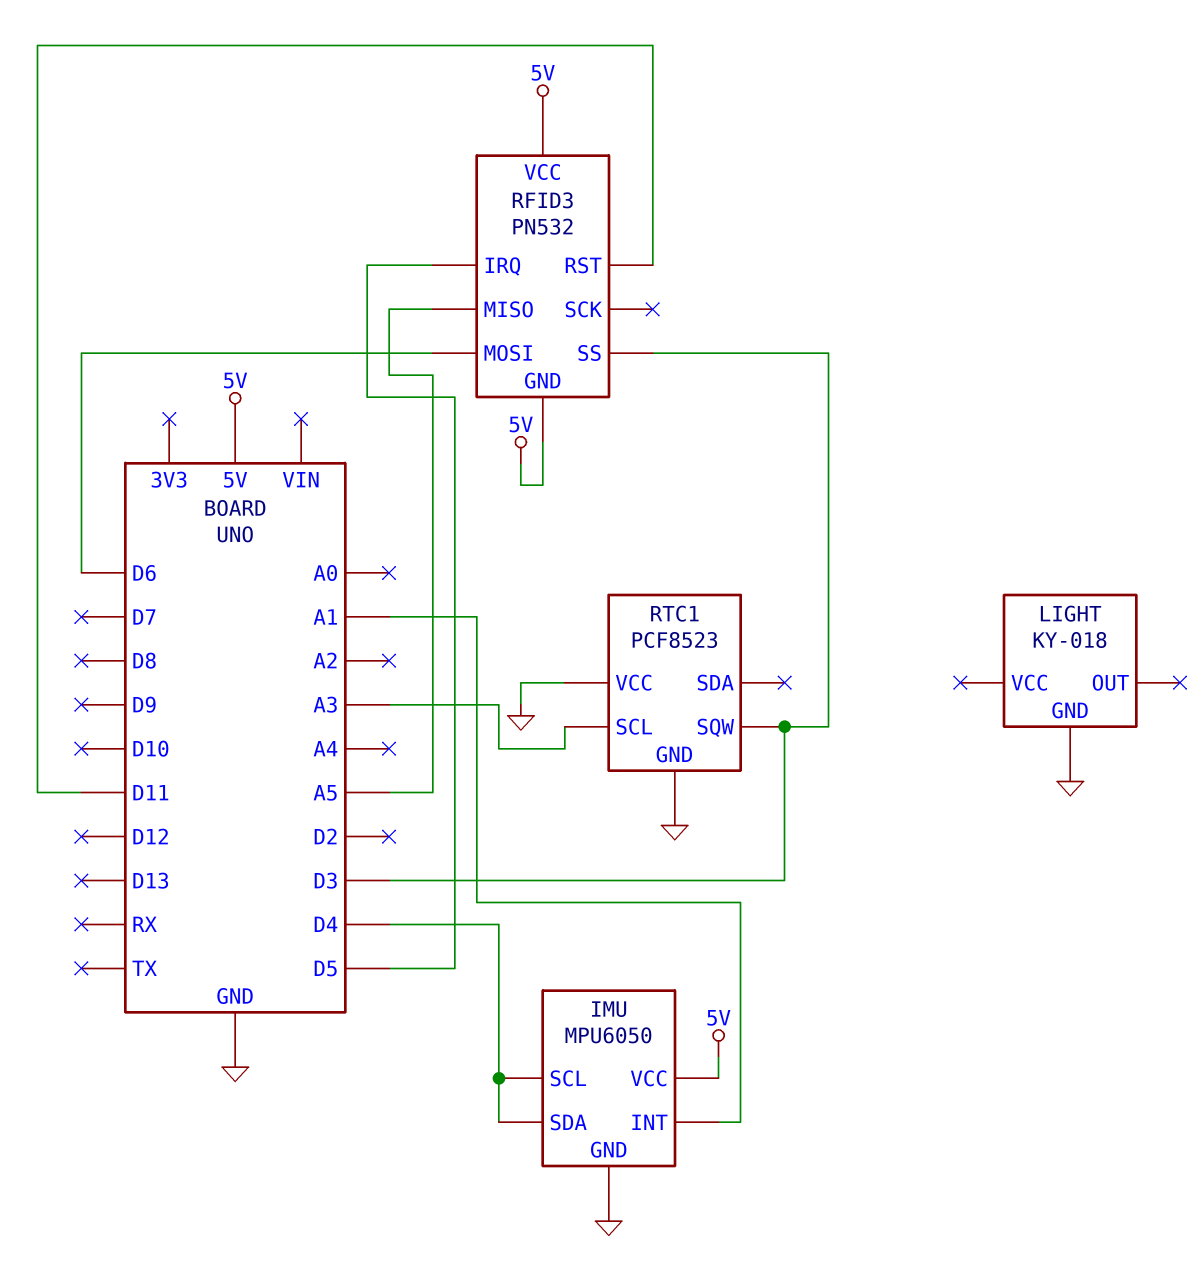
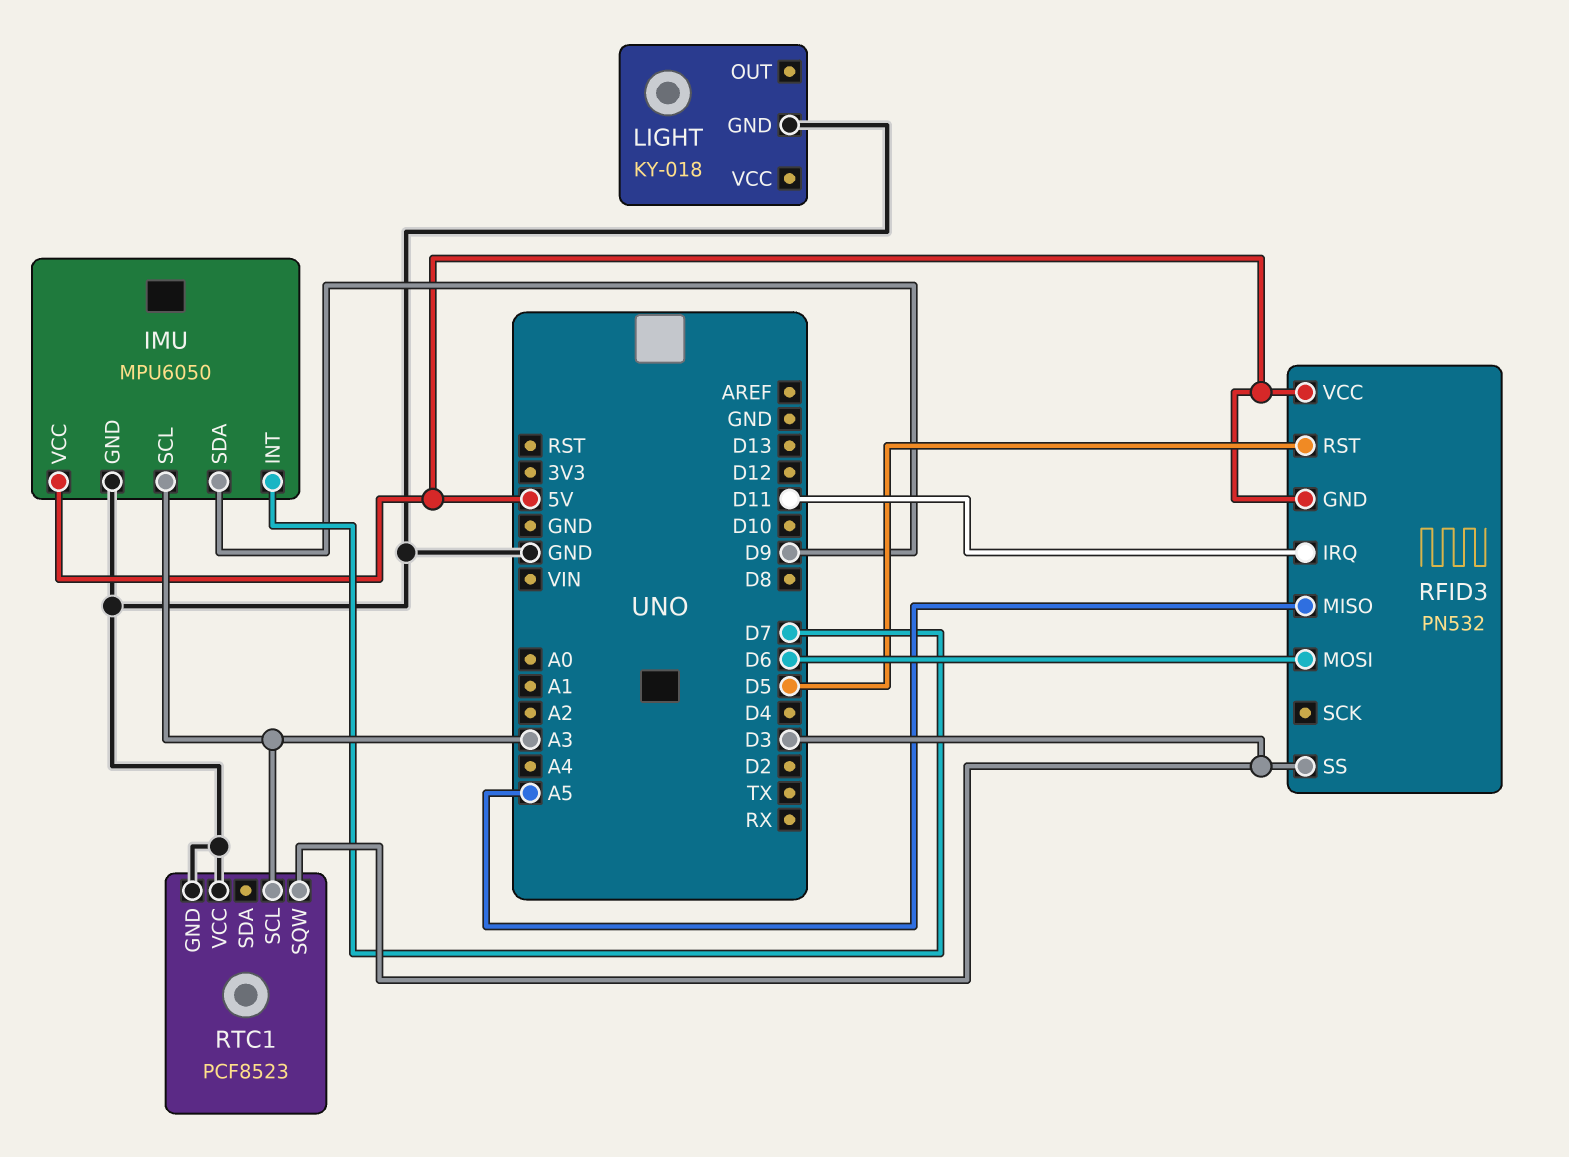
IMU pin INT: A1 -> D7
IMU pin SCL: D4 -> A3
IMU pin SDA: D4 -> D9
RFID3 pin IRQ: D5 -> D11
RFID3 pin RST: D11 -> D5

